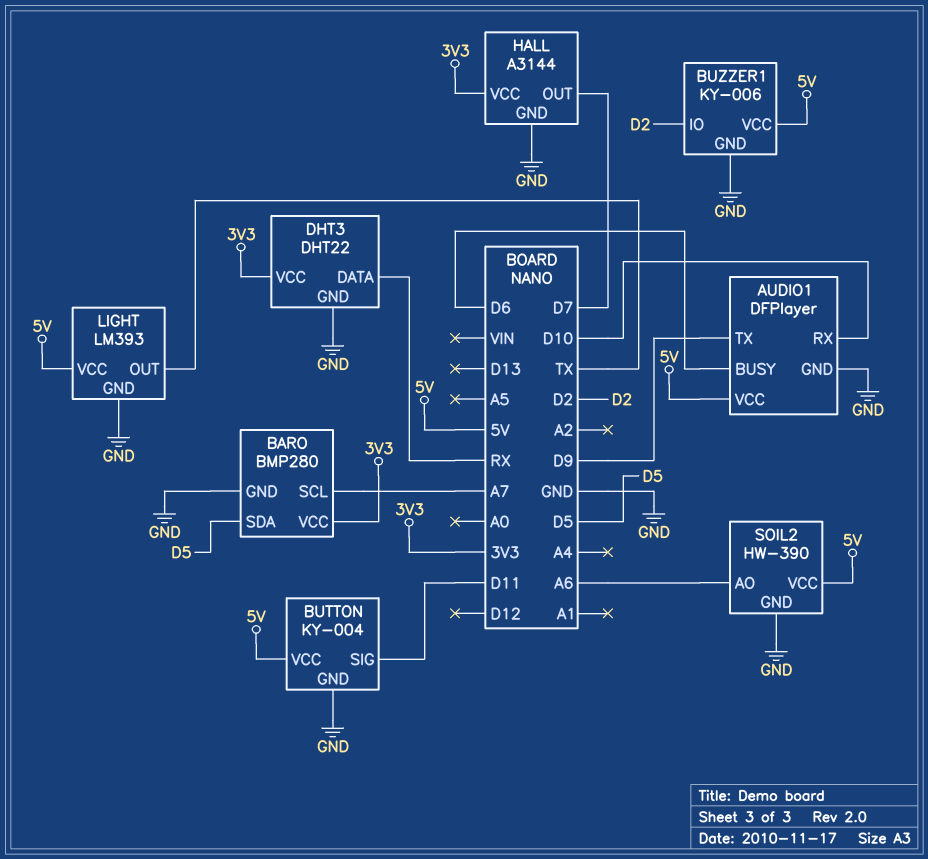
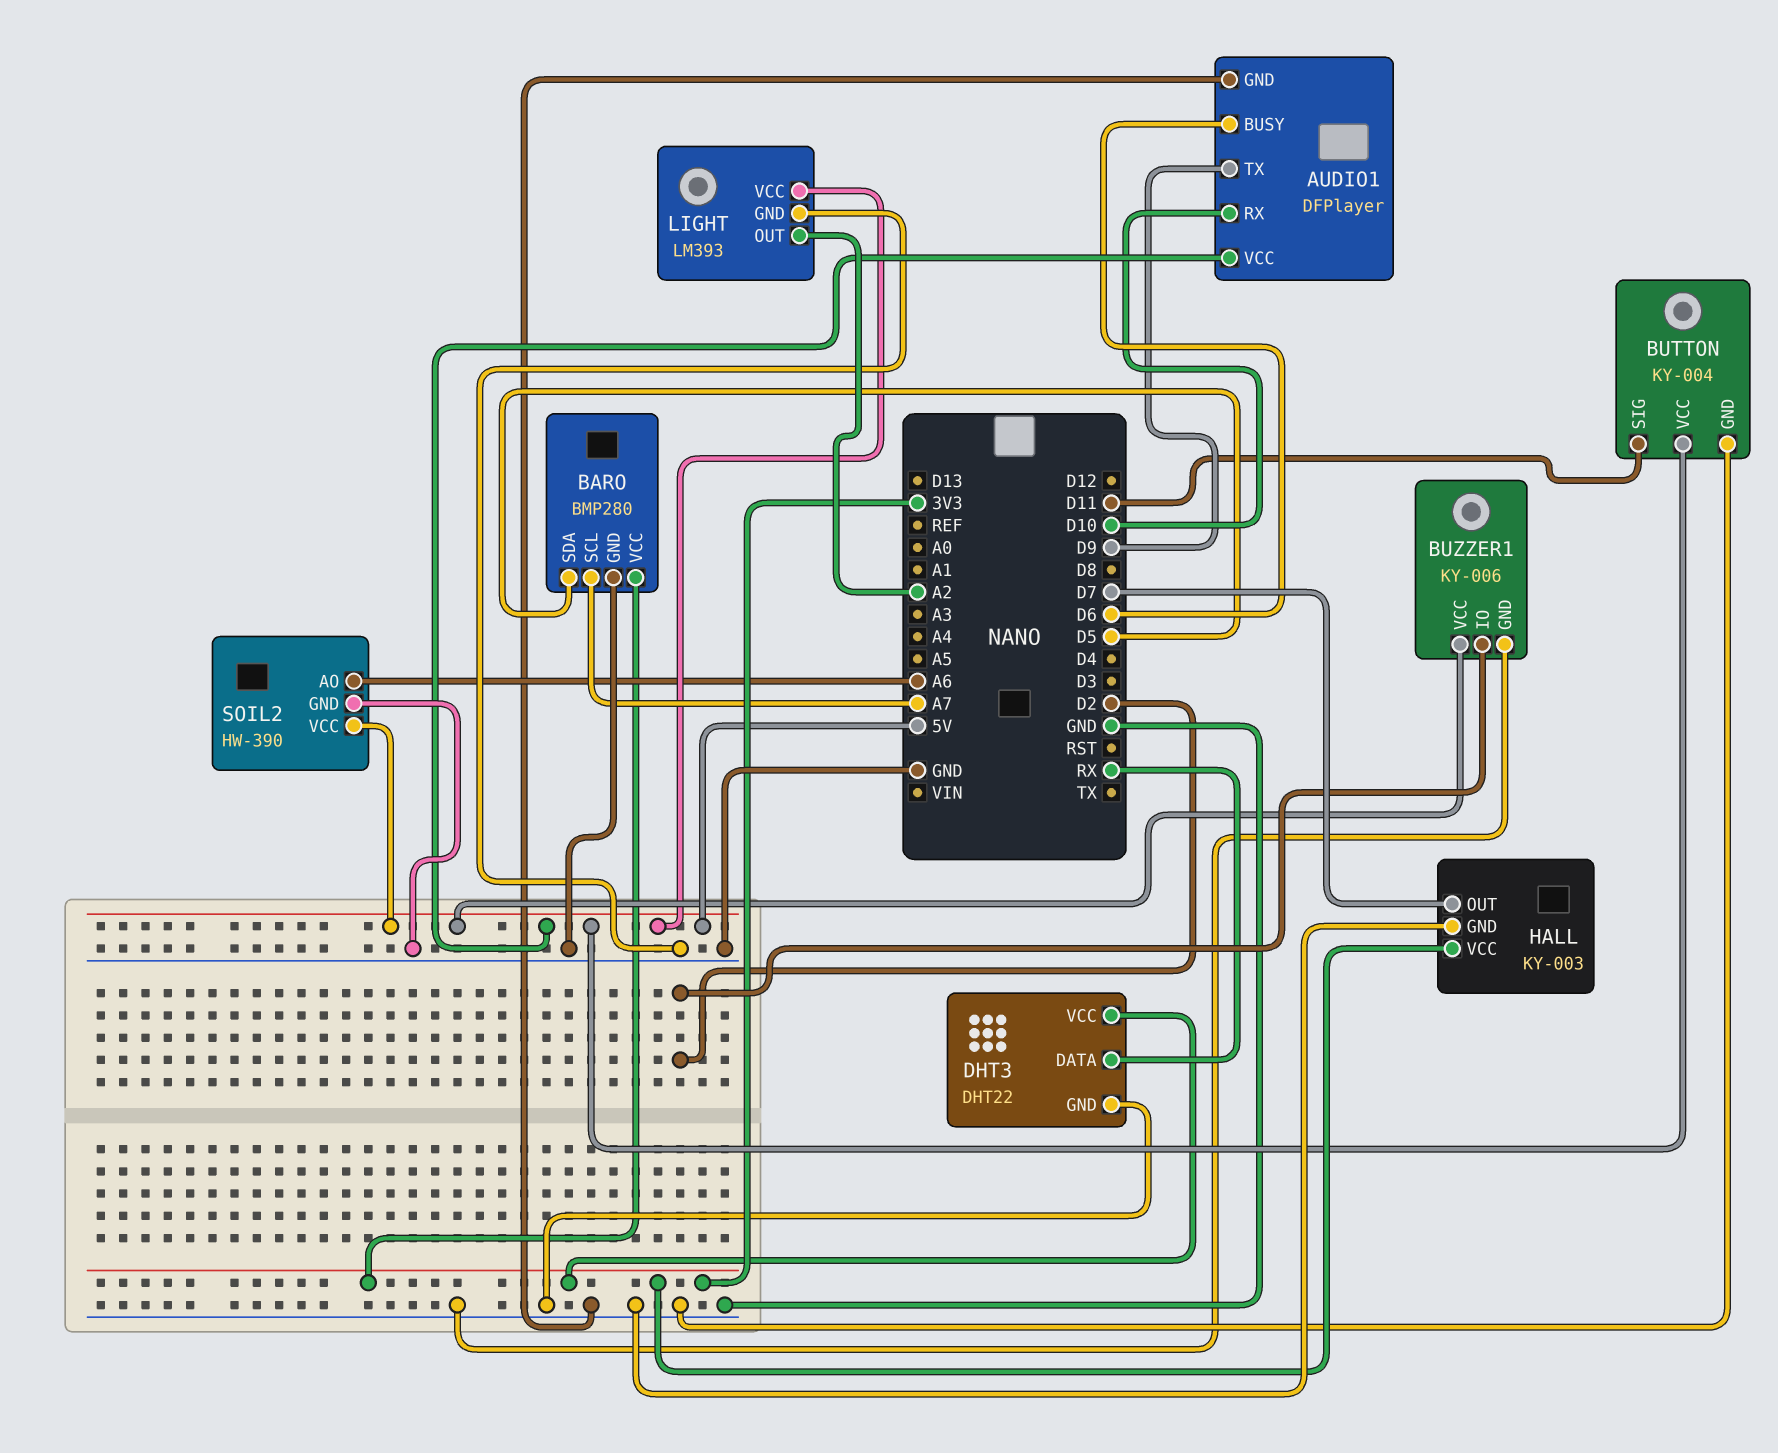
HALL: A3144 -> KY-003
LIGHT pin OUT: TX -> A2

